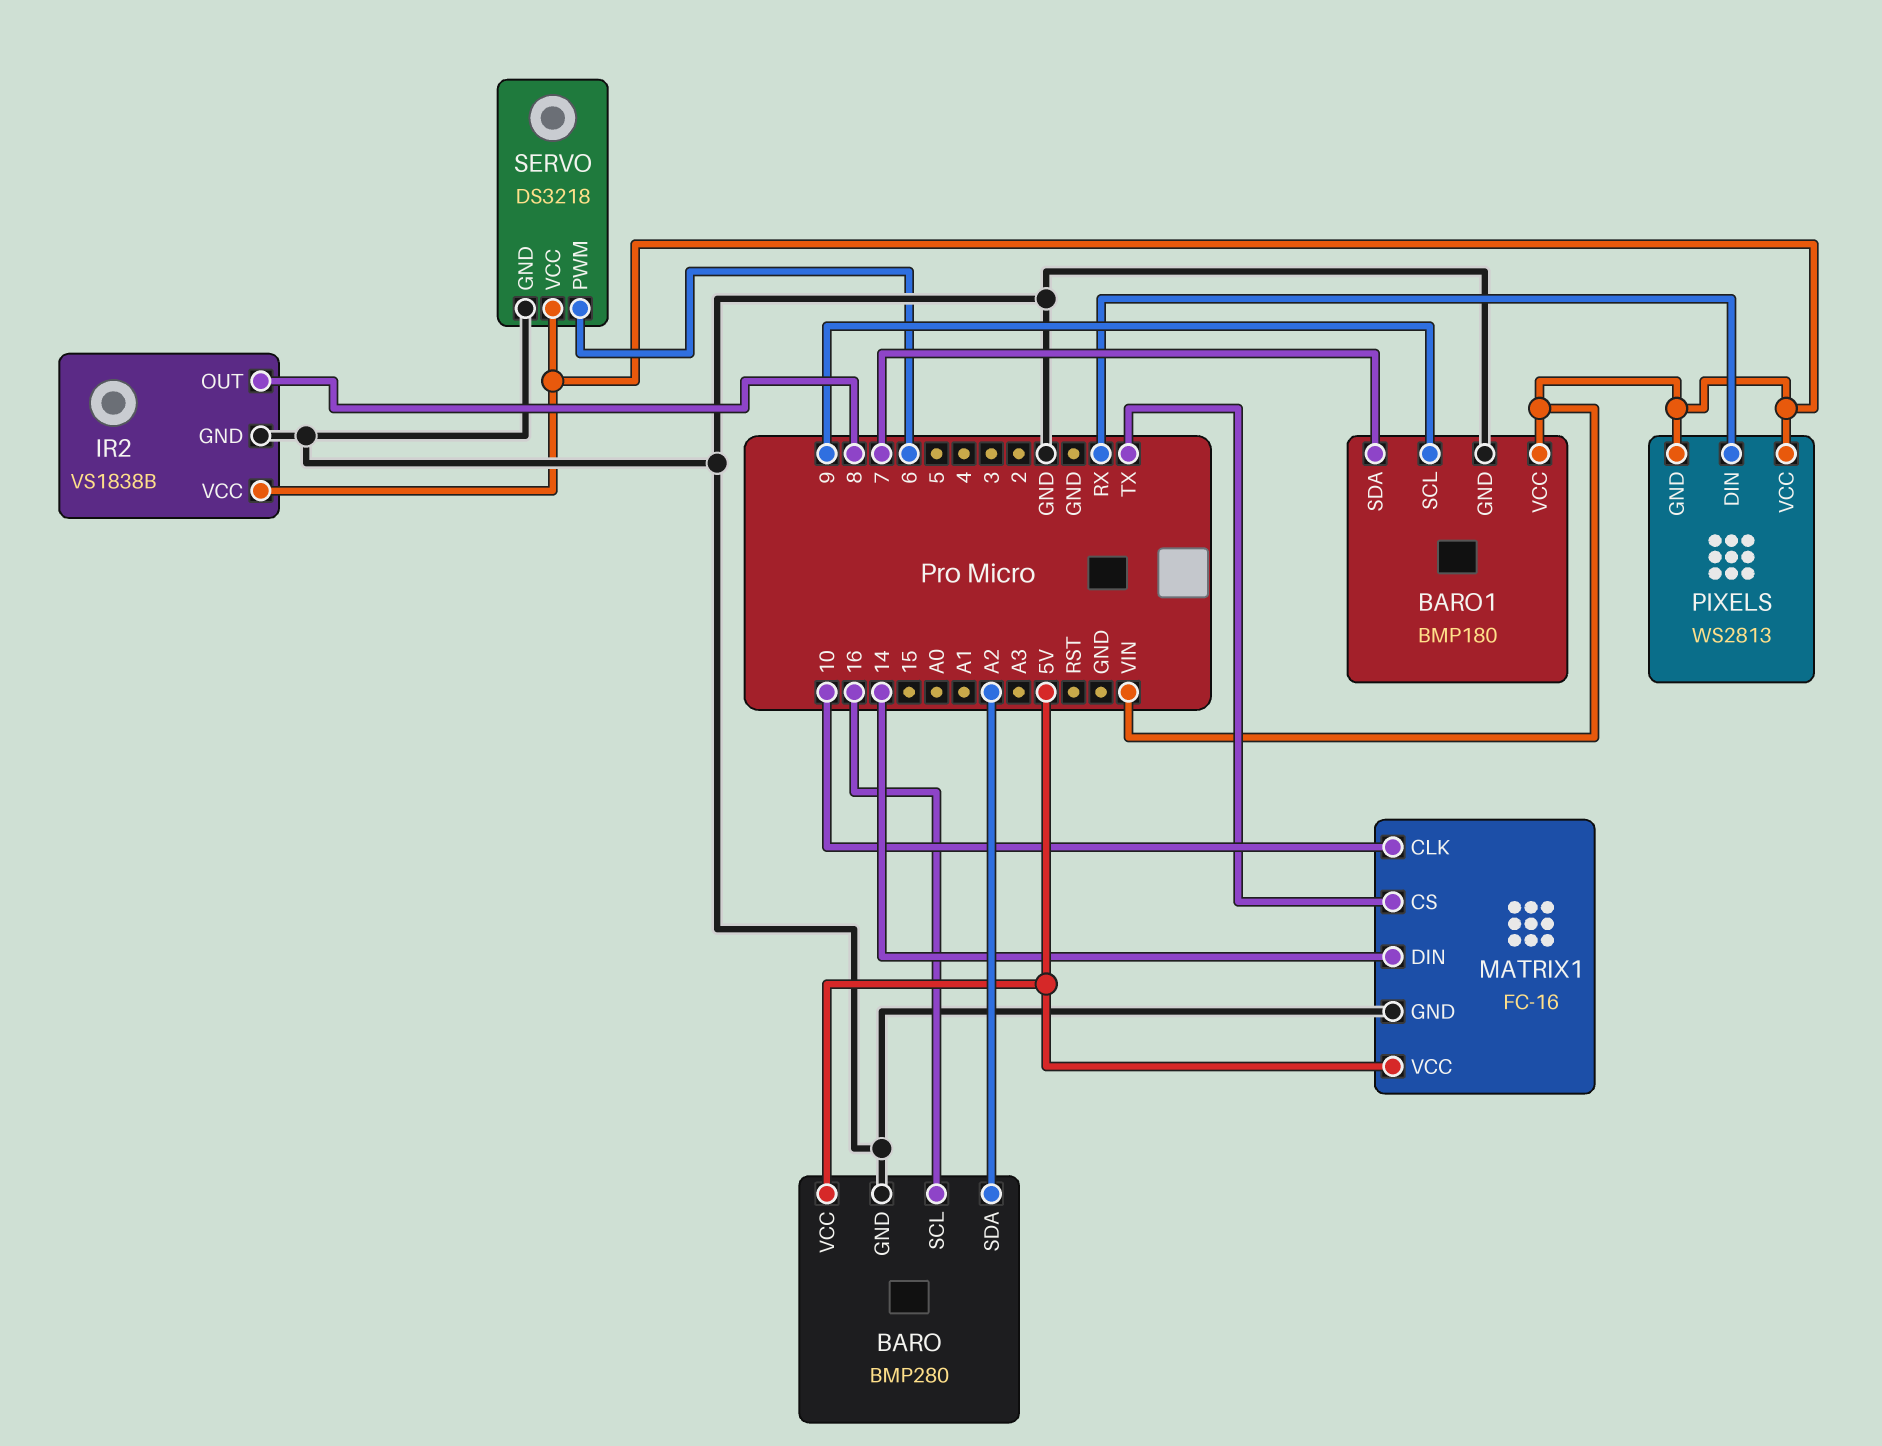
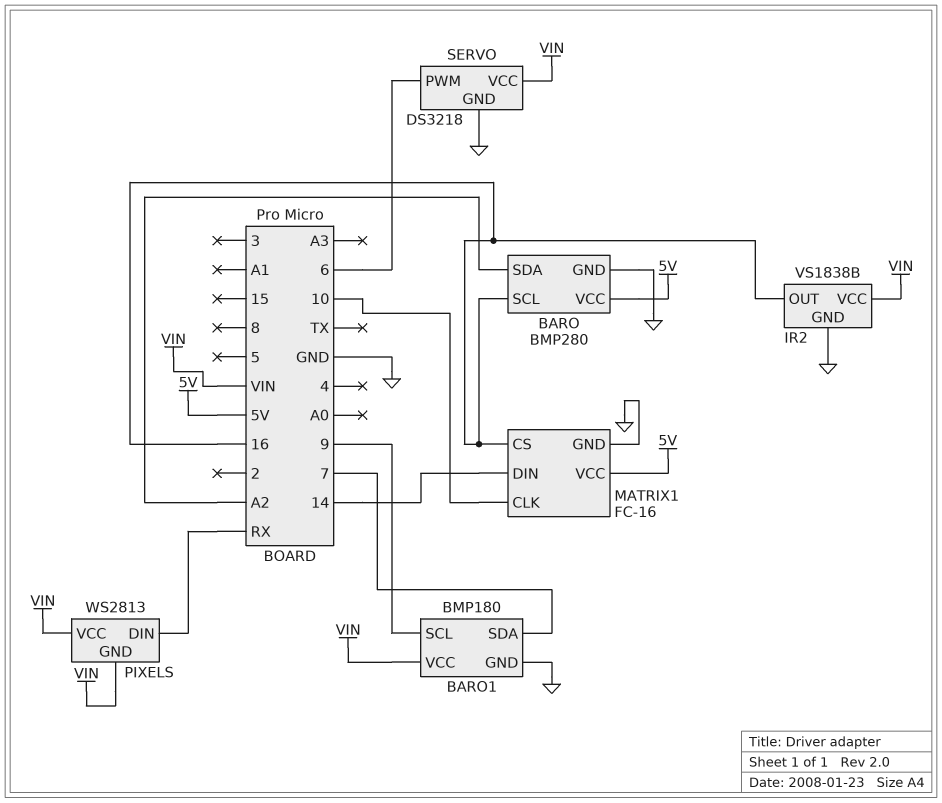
IR2 pin OUT: 8 -> 16
MATRIX1 pin CS: TX -> 16

